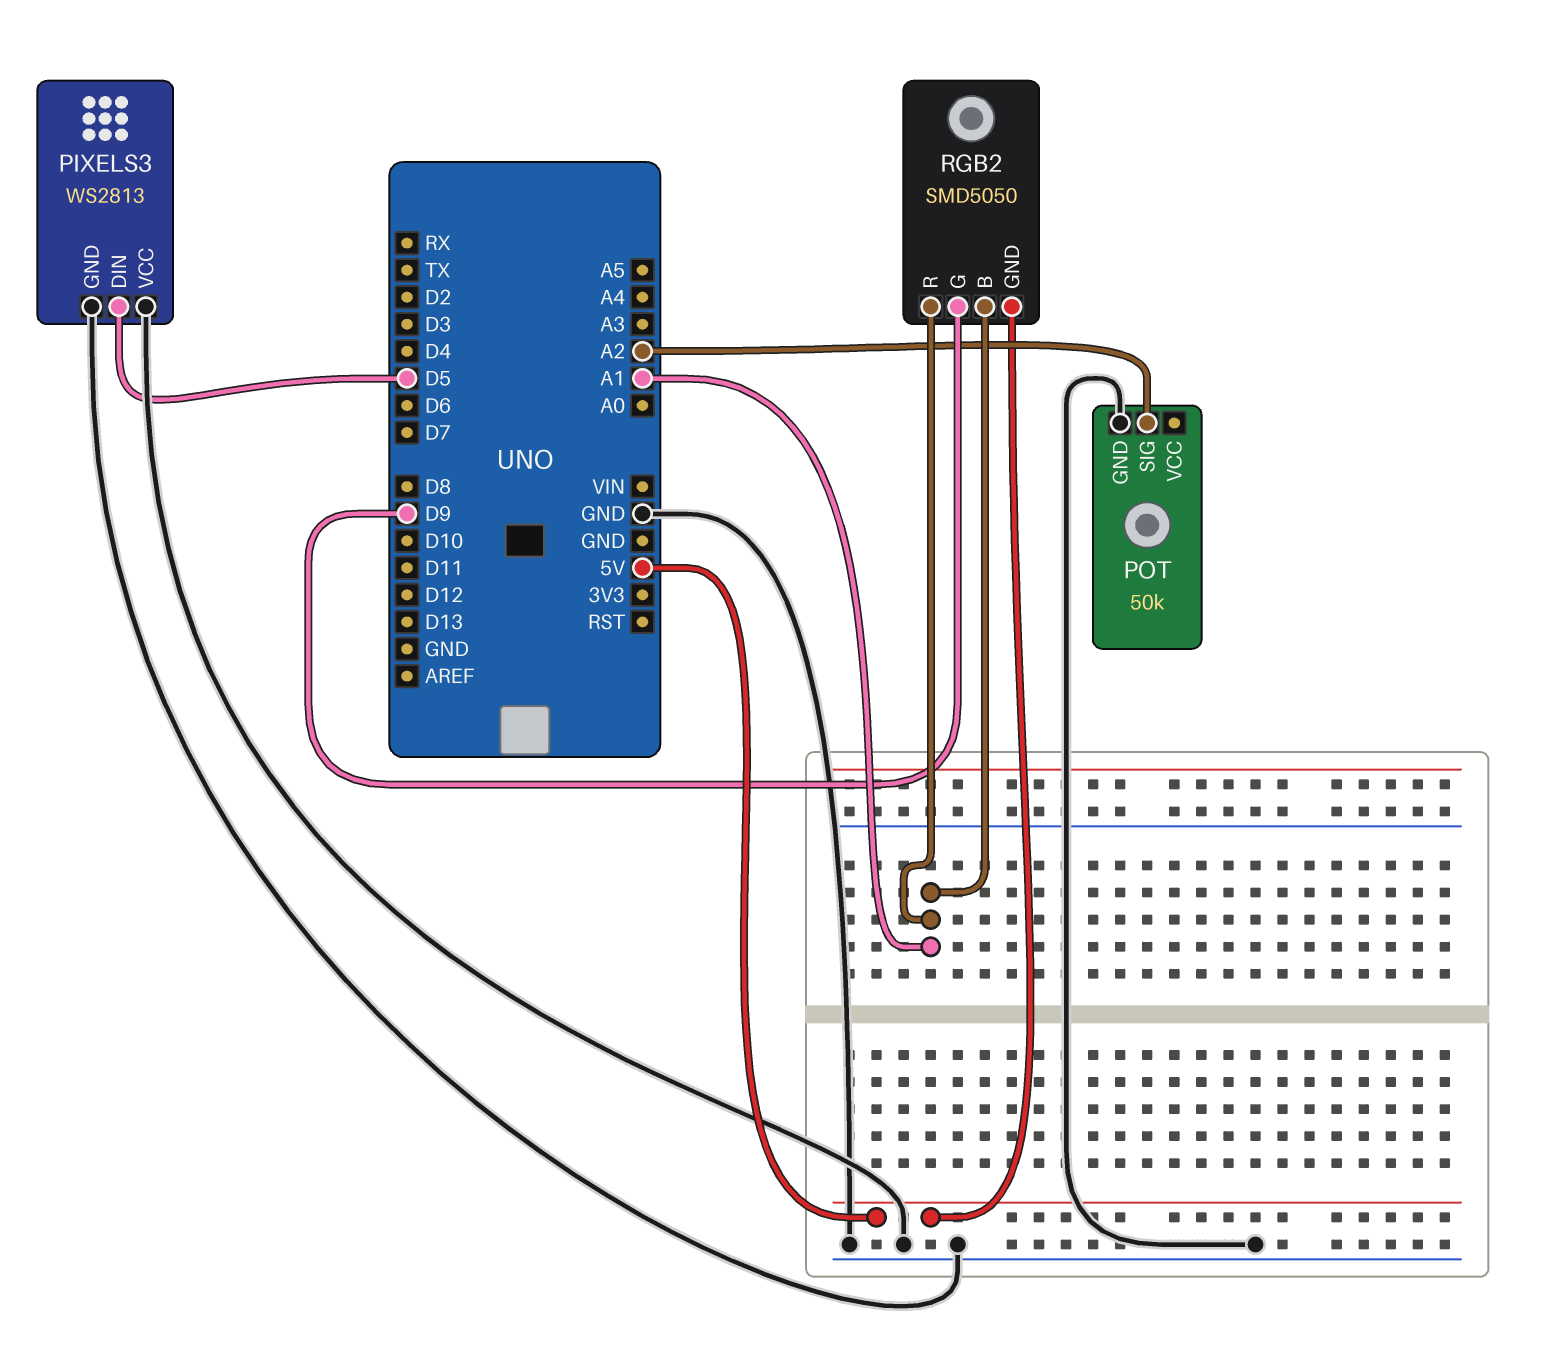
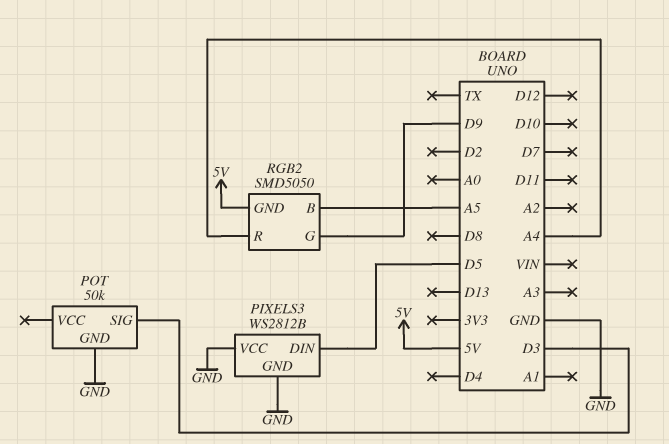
PIXELS3: WS2813 -> WS2812B
POT pin SIG: A2 -> D3
RGB2 pin B: A1 -> A5
RGB2 pin R: A1 -> A4

